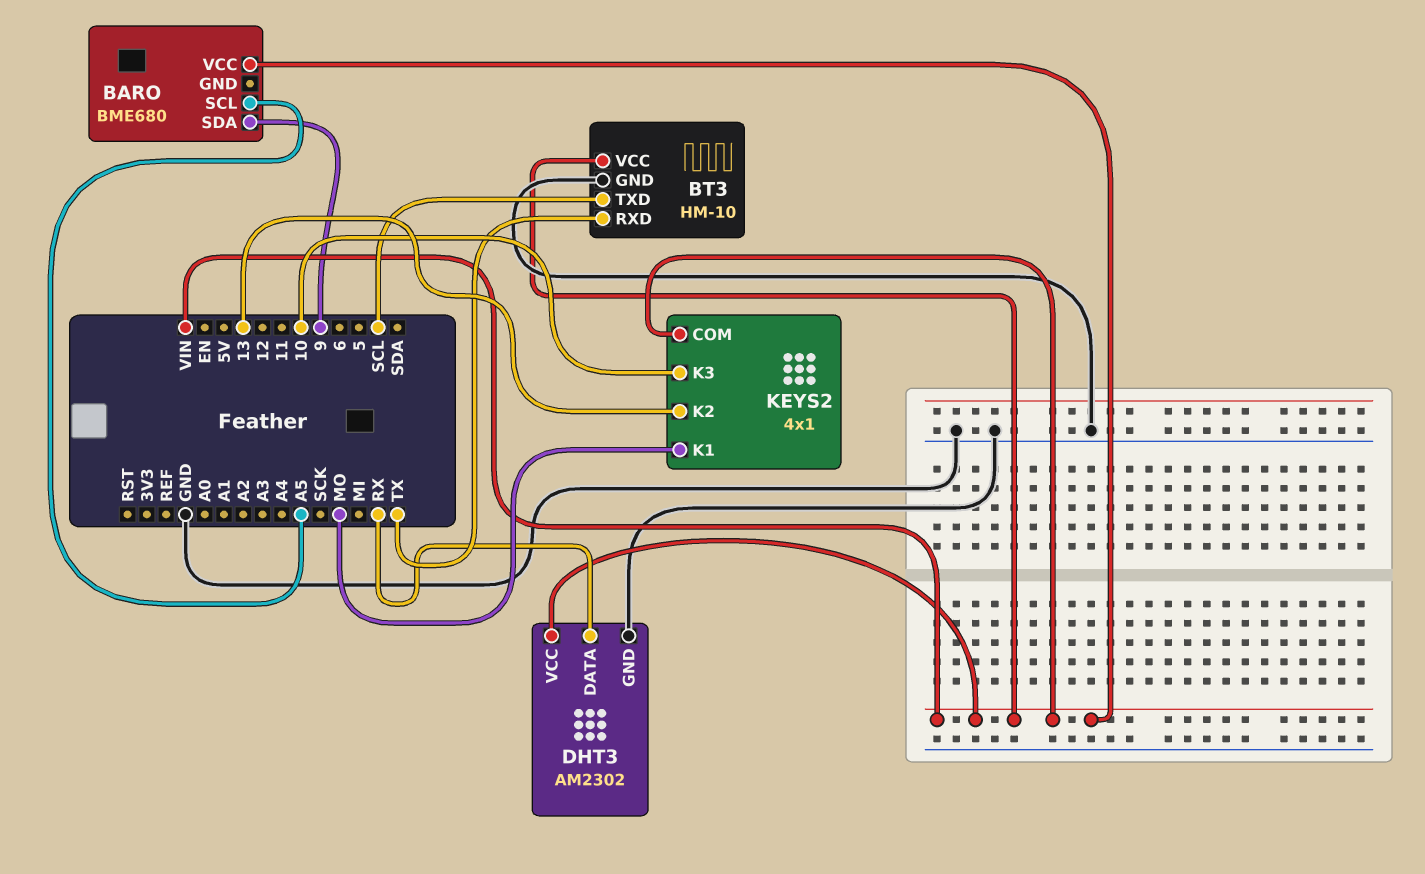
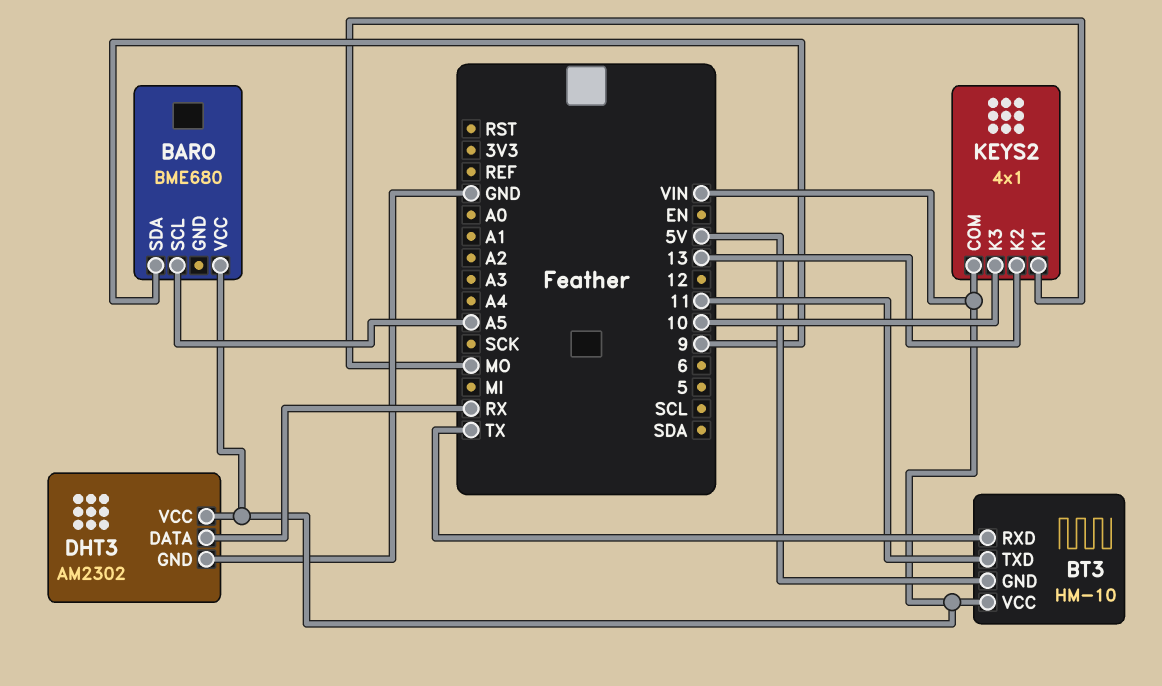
BT3 pin GND: GND -> 5V
BT3 pin TXD: SCL -> 11

